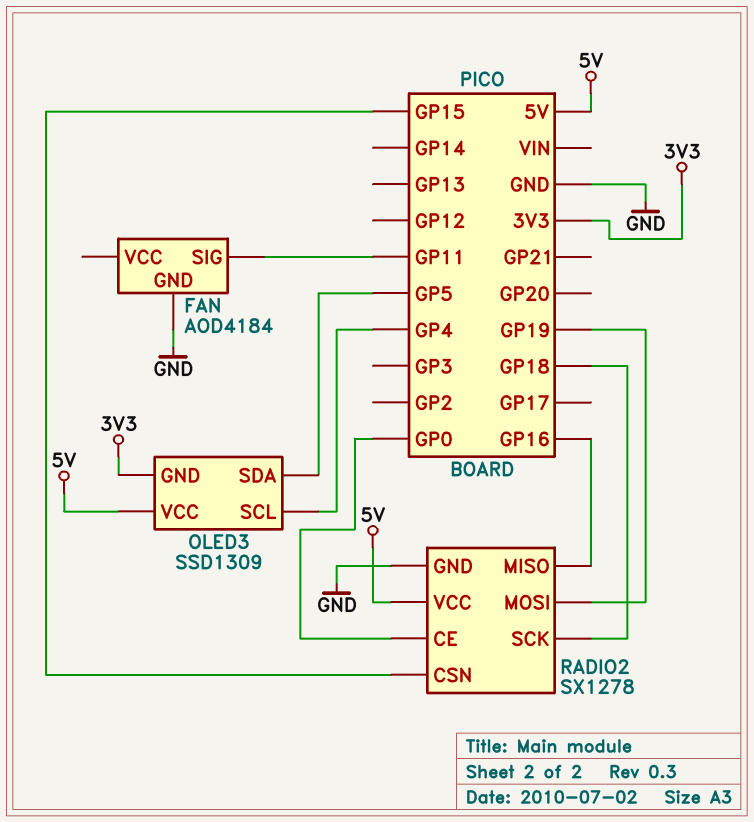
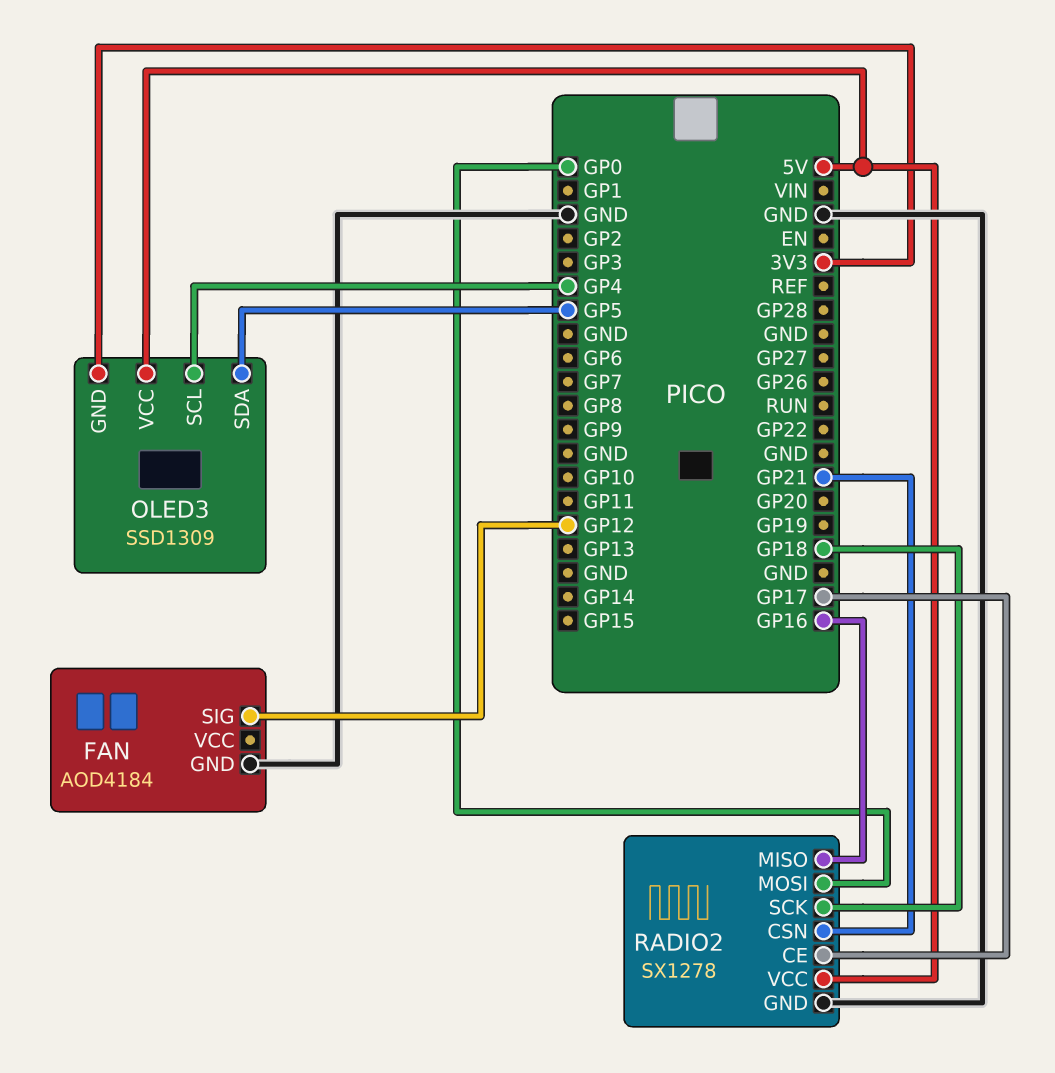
FAN pin SIG: GP11 -> GP12
RADIO2 pin CE: GP0 -> GP17
RADIO2 pin CSN: GP15 -> GP21
RADIO2 pin MOSI: GP19 -> GP0

